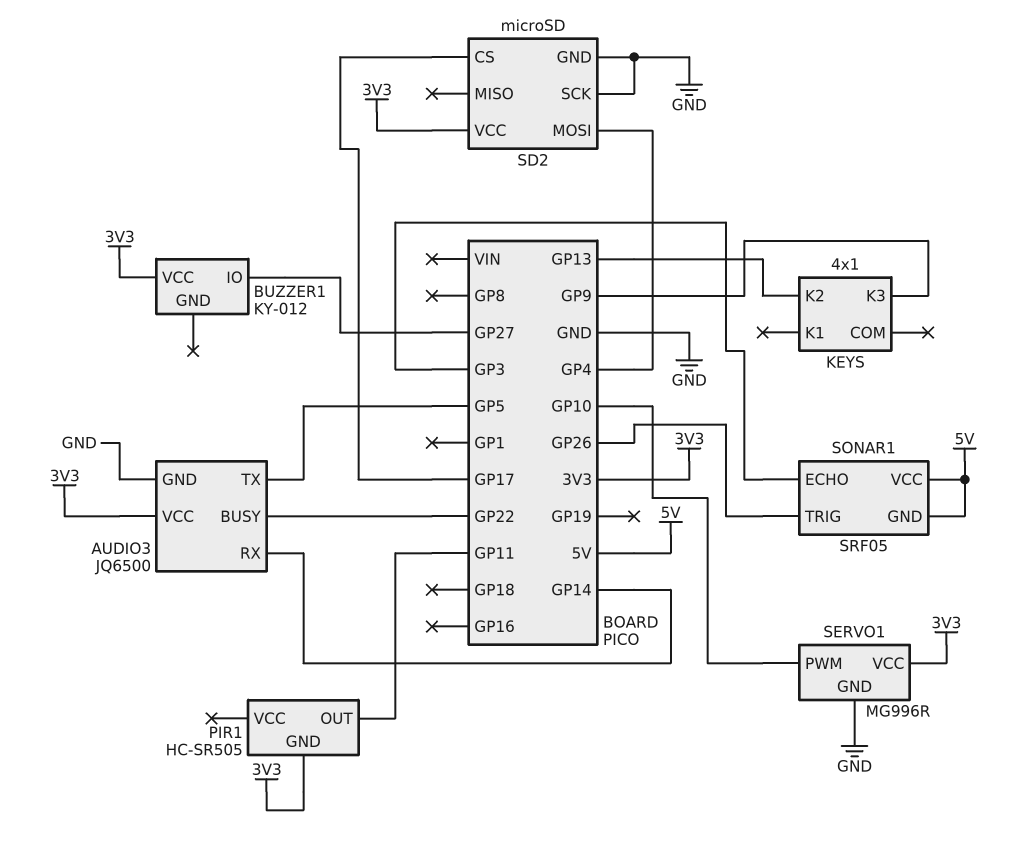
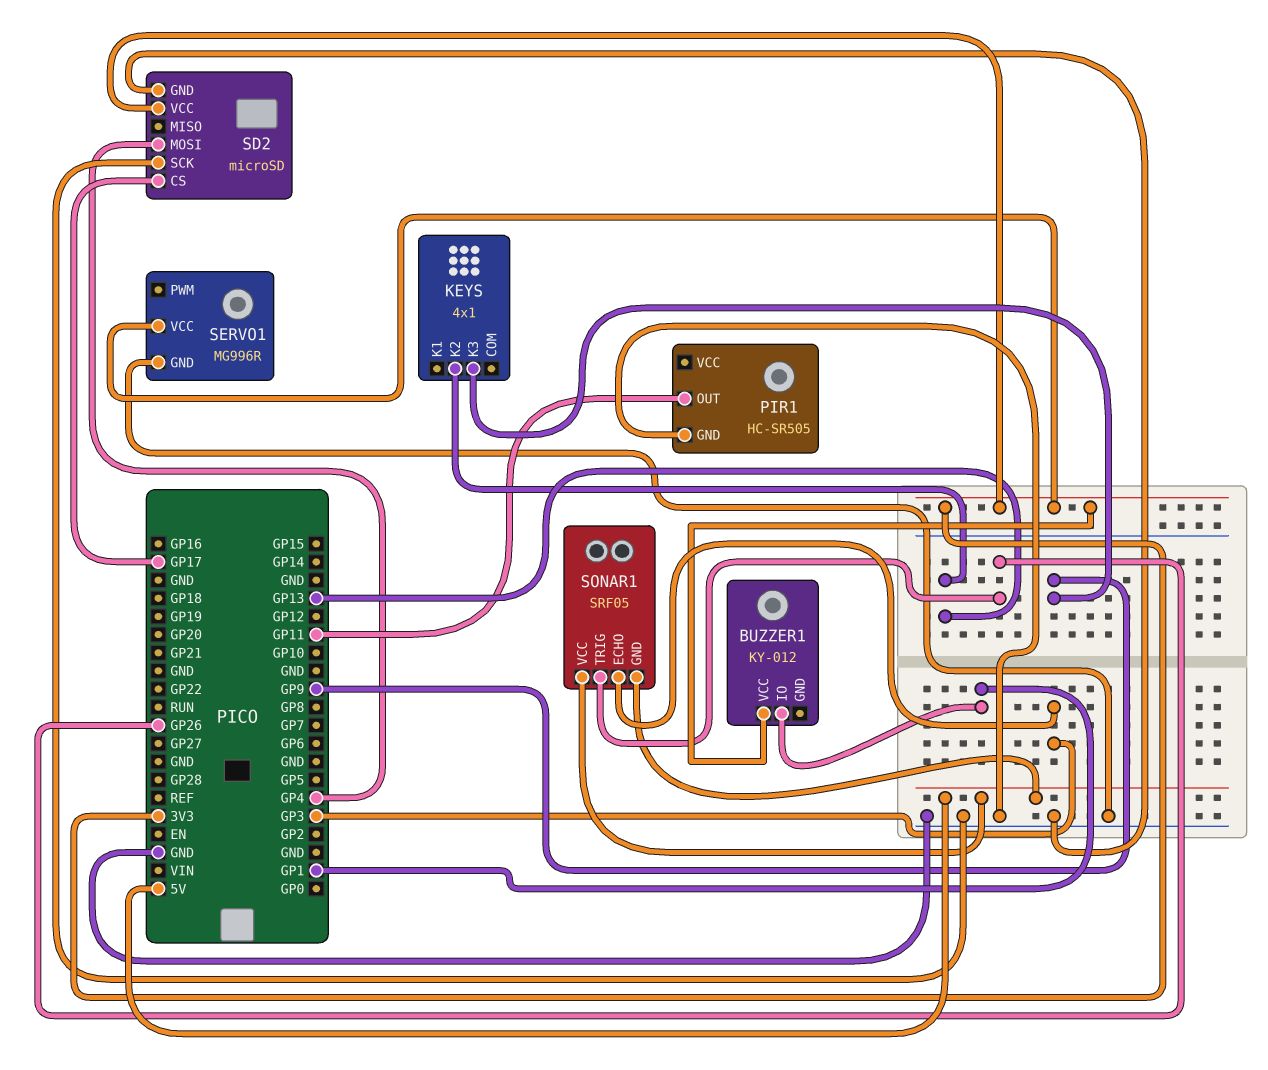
AUDIO3: JQ6500 -> none
AUDIO3 pin BUSY: GP22 -> none
AUDIO3 pin GND: GND -> none
AUDIO3 pin RX: GP14 -> none
AUDIO3 pin TX: GP5 -> none
AUDIO3 pin VCC: 3V3 -> none
BUZZER1 pin IO: GP27 -> GP1
PIR1 pin GND: 3V3 -> GND
SERVO1 pin PWM: GP10 -> none

